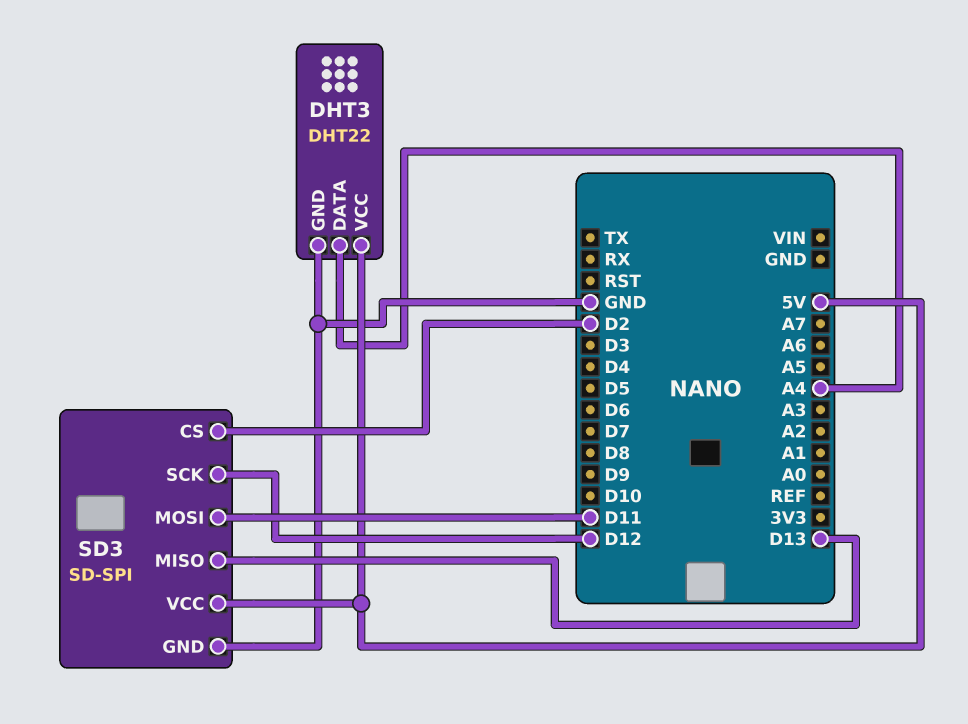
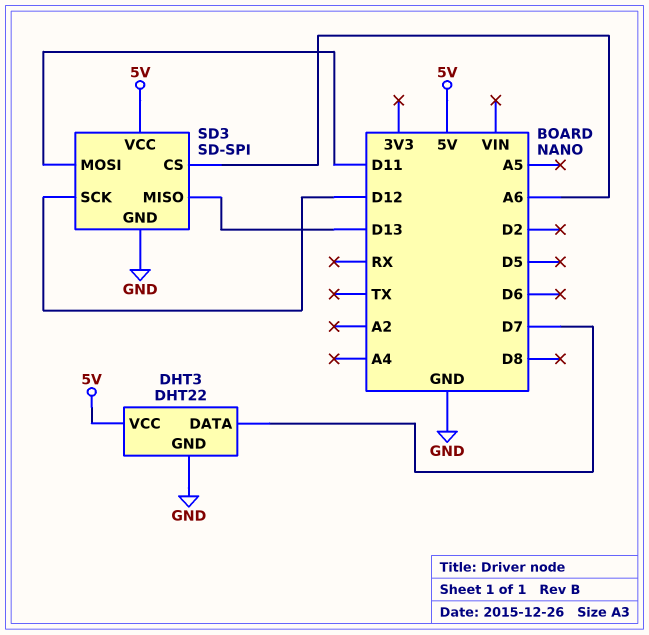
DHT3 pin DATA: A4 -> D7
SD3 pin CS: D2 -> A6

